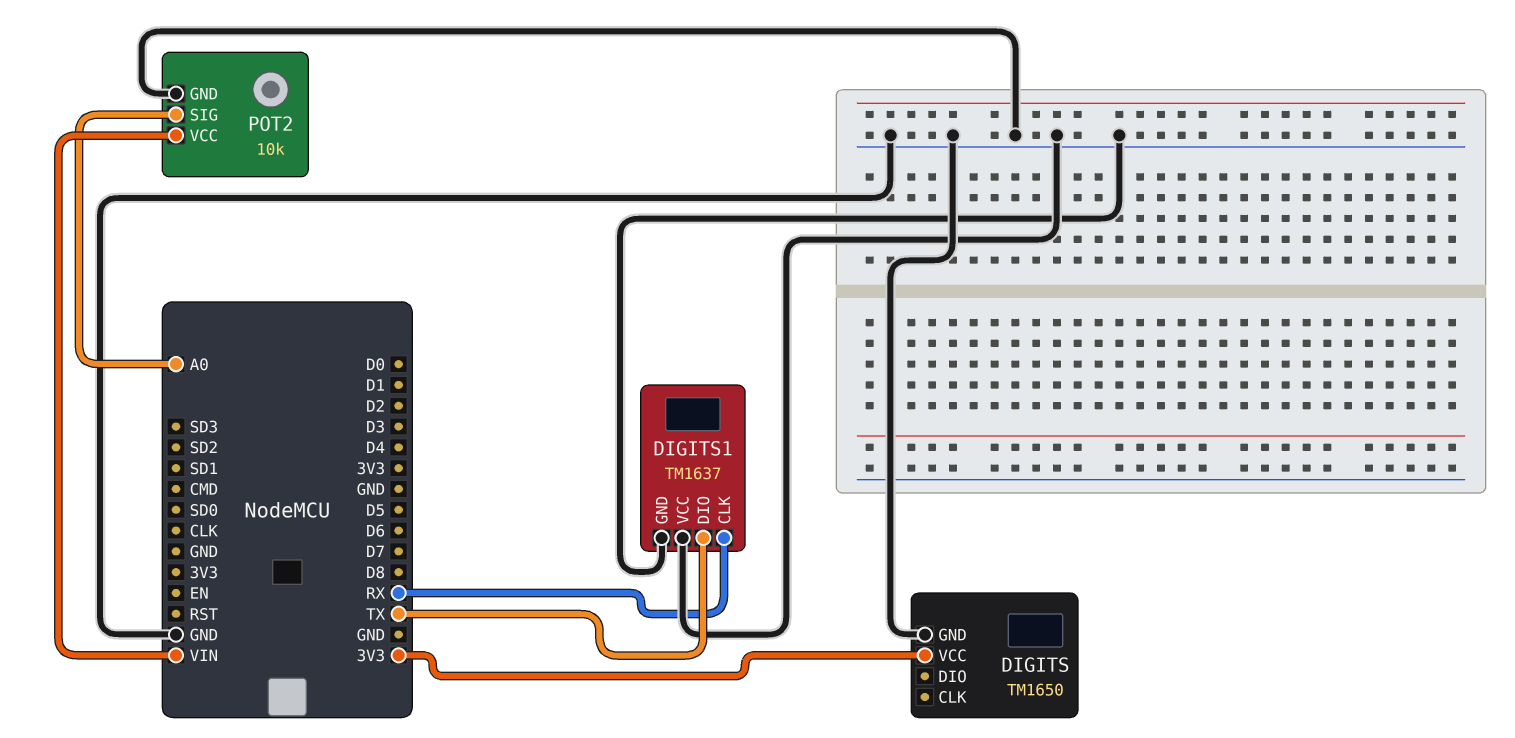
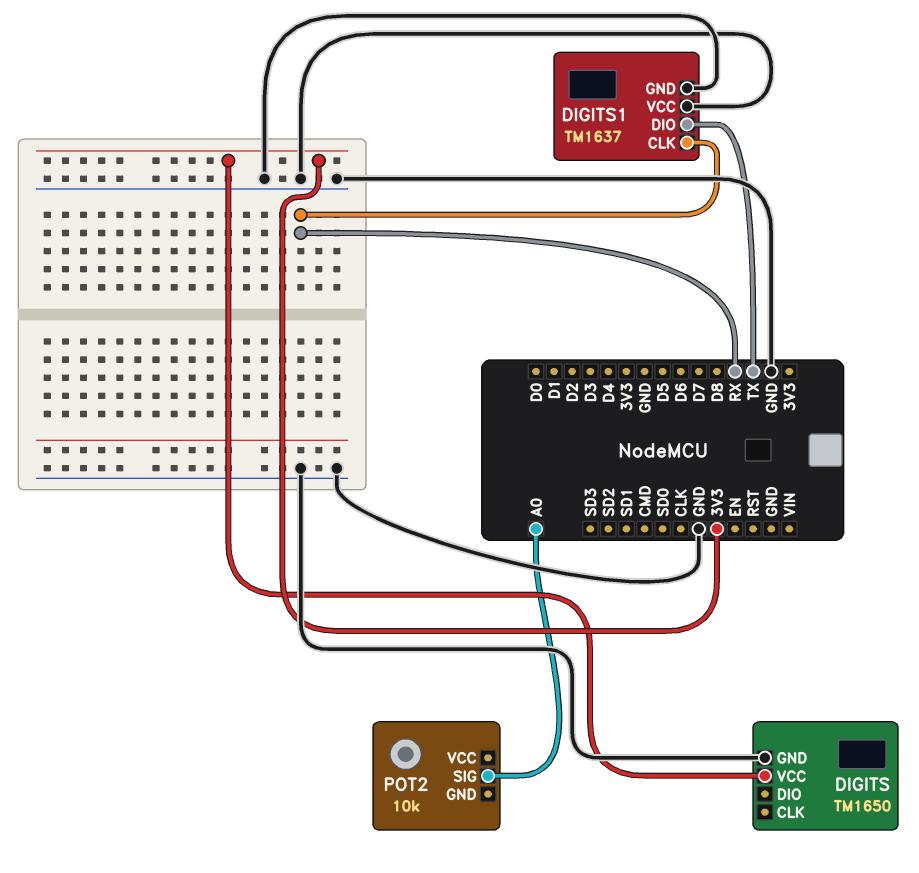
POT2 pin GND: GND -> none
POT2 pin VCC: VIN -> none

